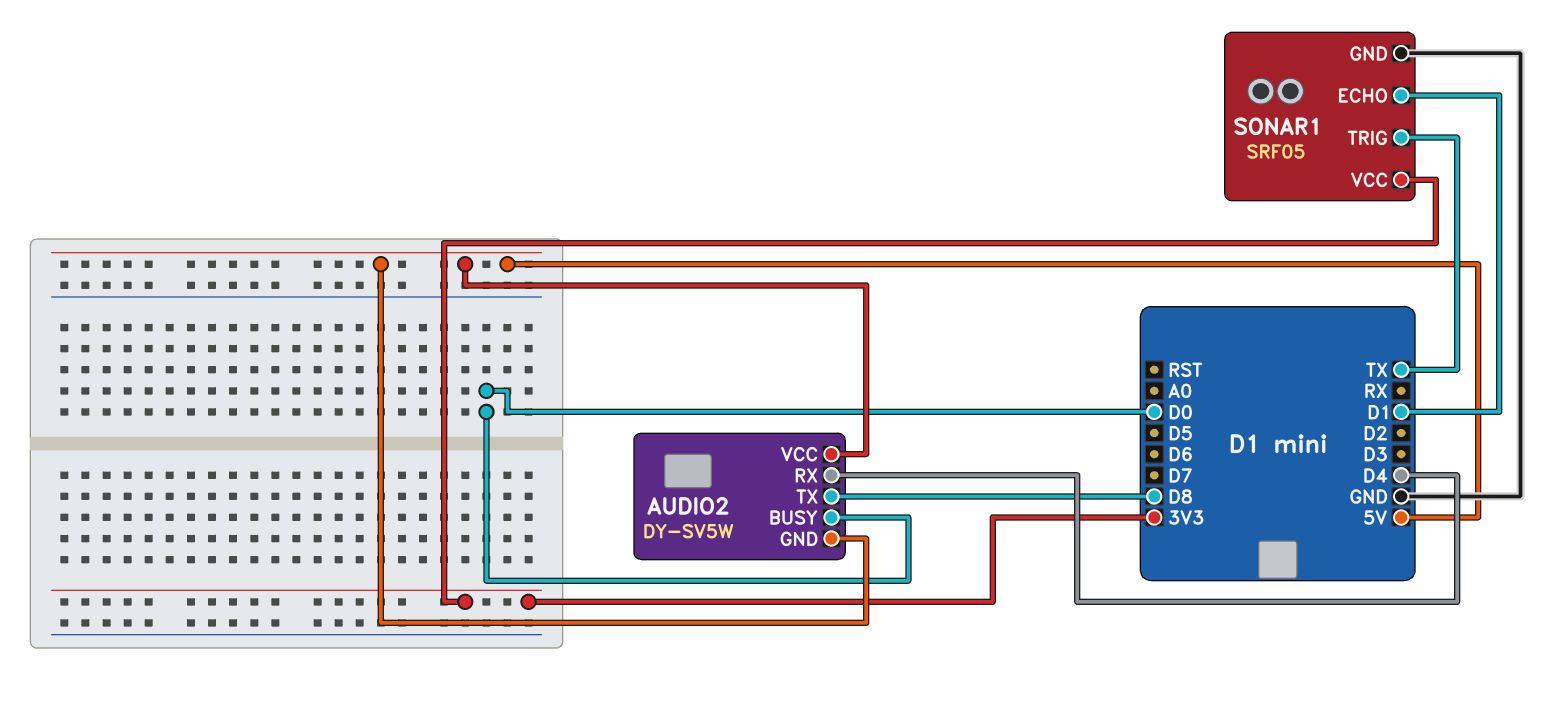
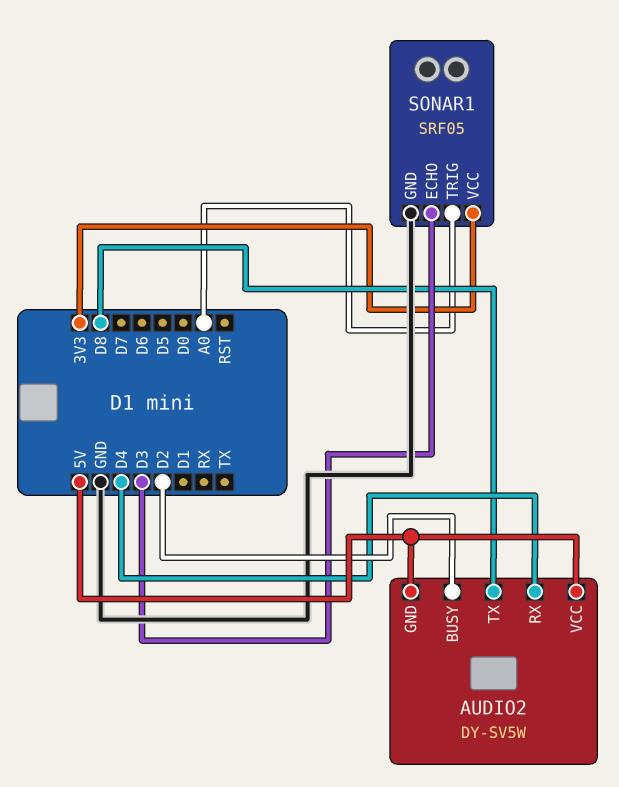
AUDIO2 pin BUSY: D0 -> D2
SONAR1 pin ECHO: D1 -> D3
SONAR1 pin TRIG: TX -> A0

